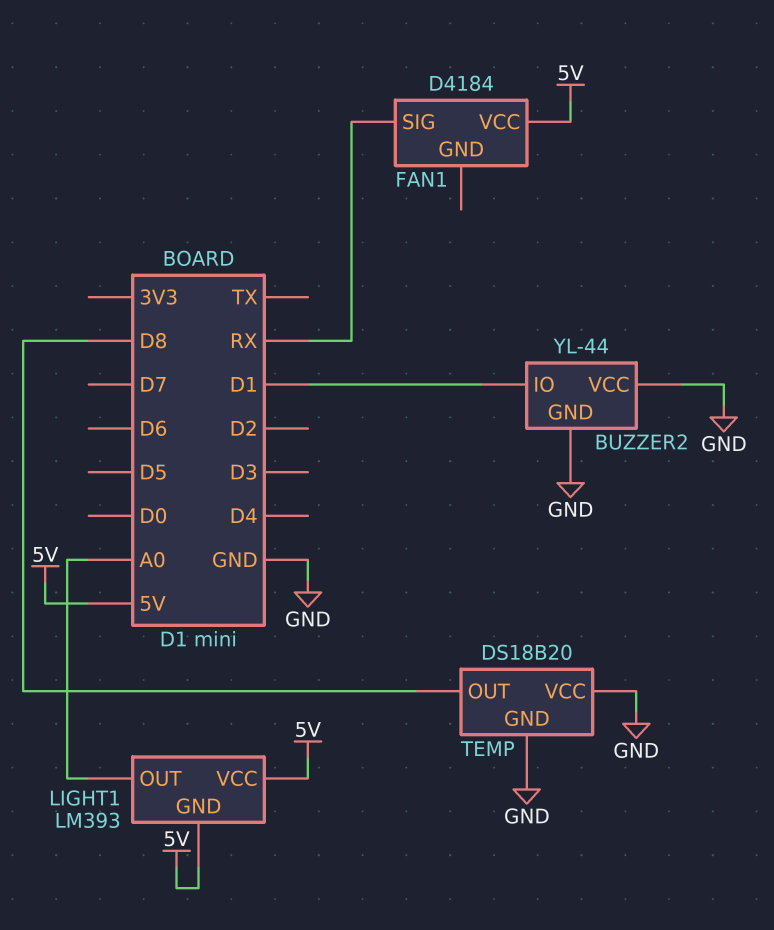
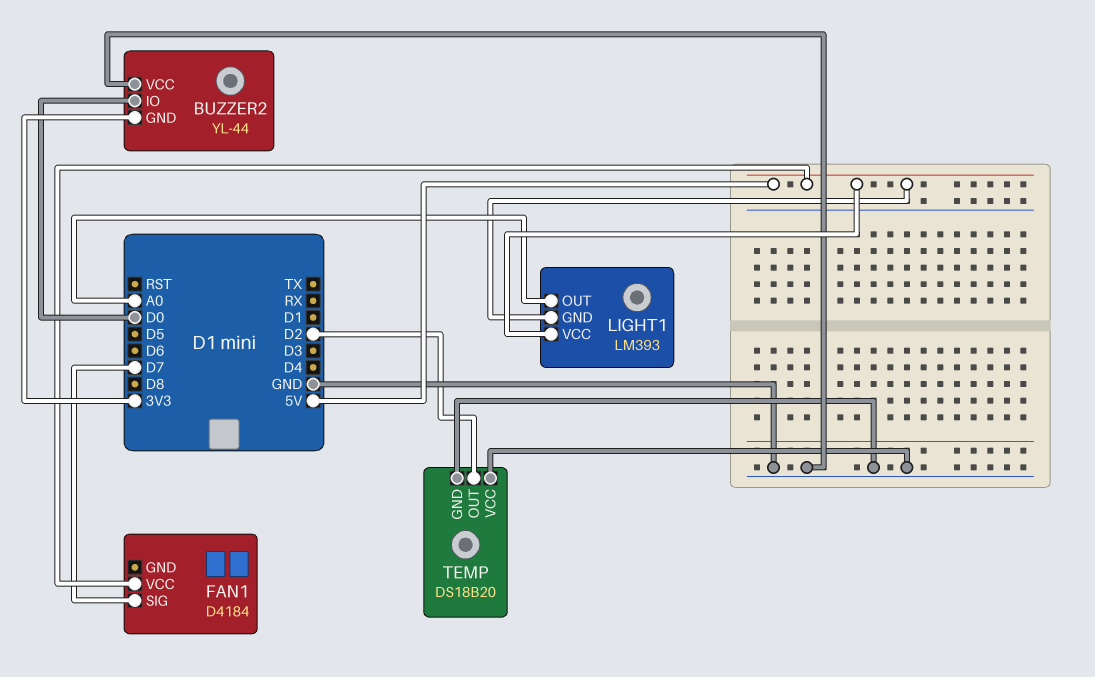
BUZZER2 pin GND: GND -> 3V3
BUZZER2 pin IO: D1 -> D0
FAN1 pin SIG: RX -> D7
TEMP pin OUT: D8 -> D2

